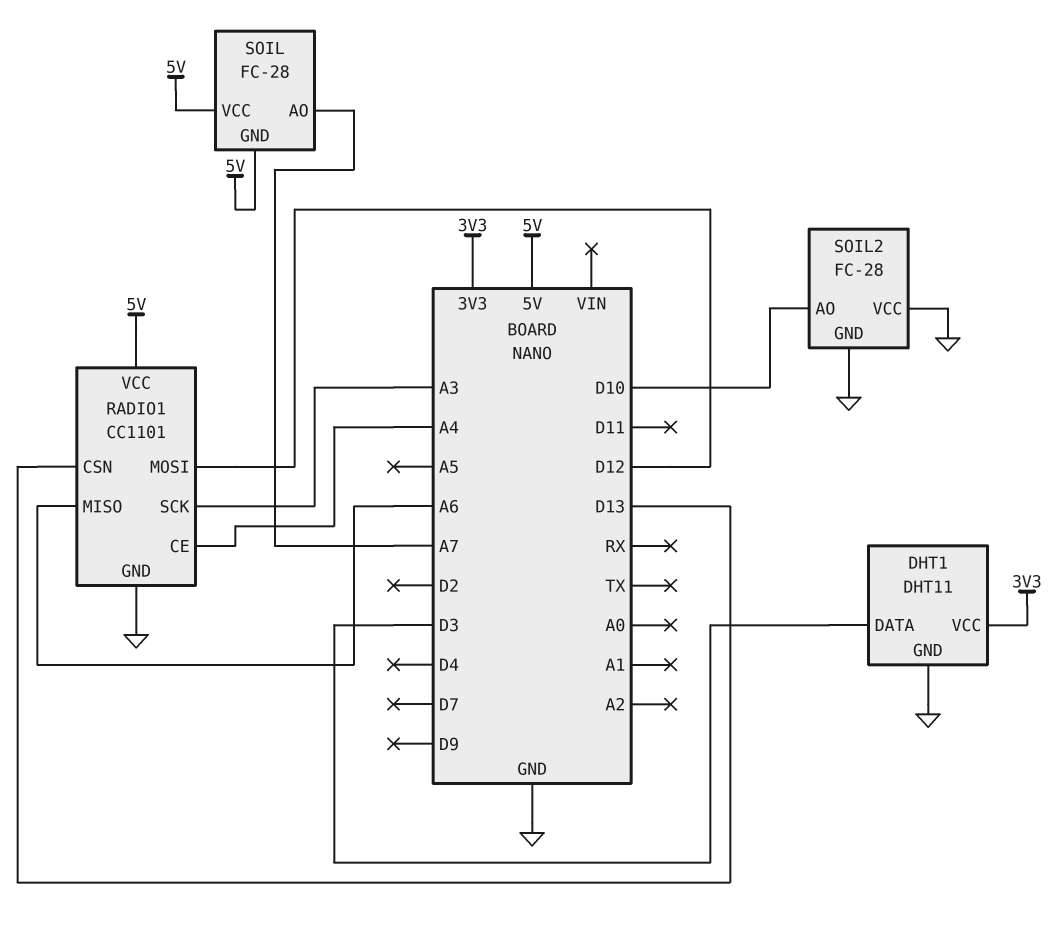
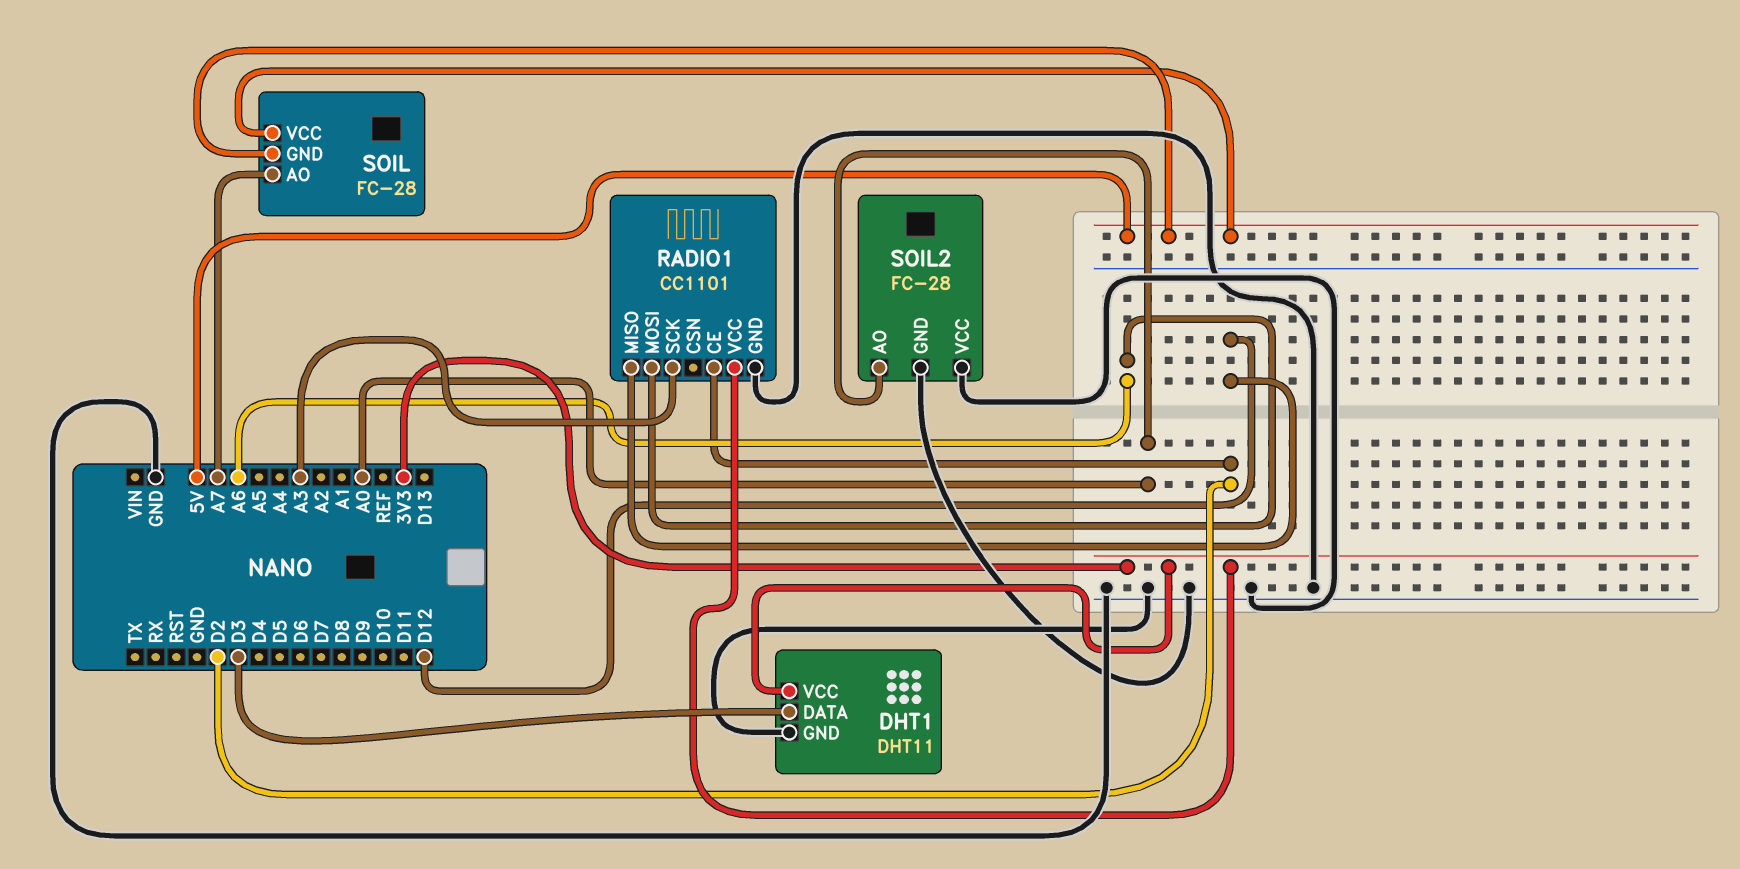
RADIO1 pin CE: A4 -> D2
RADIO1 pin CSN: D13 -> none
RADIO1 pin MISO: A6 -> D12
RADIO1 pin MOSI: D12 -> A6
RADIO1 pin VCC: 5V -> 3V3
SOIL2 pin AO: D10 -> A0

